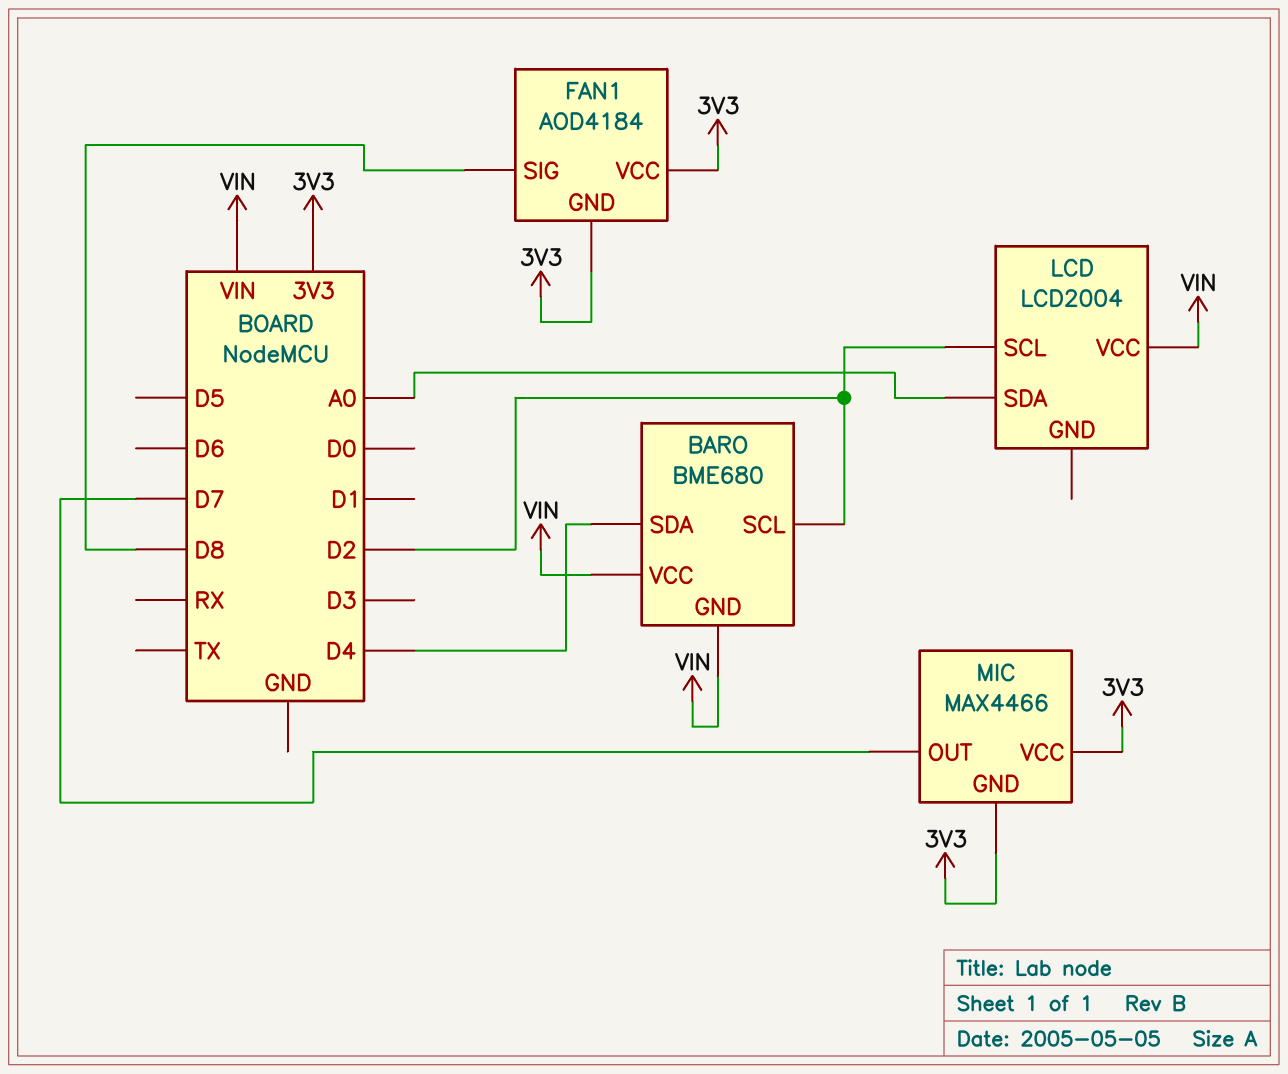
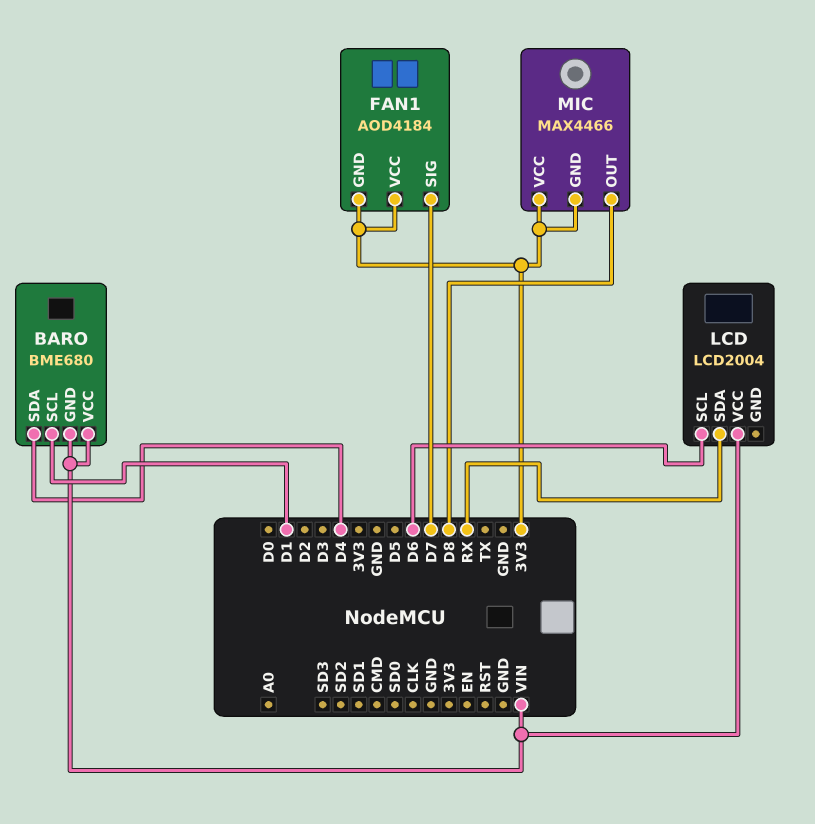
BARO pin SCL: D2 -> D1
FAN1 pin SIG: D8 -> D7
LCD pin SCL: D2 -> D6
LCD pin SDA: A0 -> RX
MIC pin OUT: D7 -> D8

